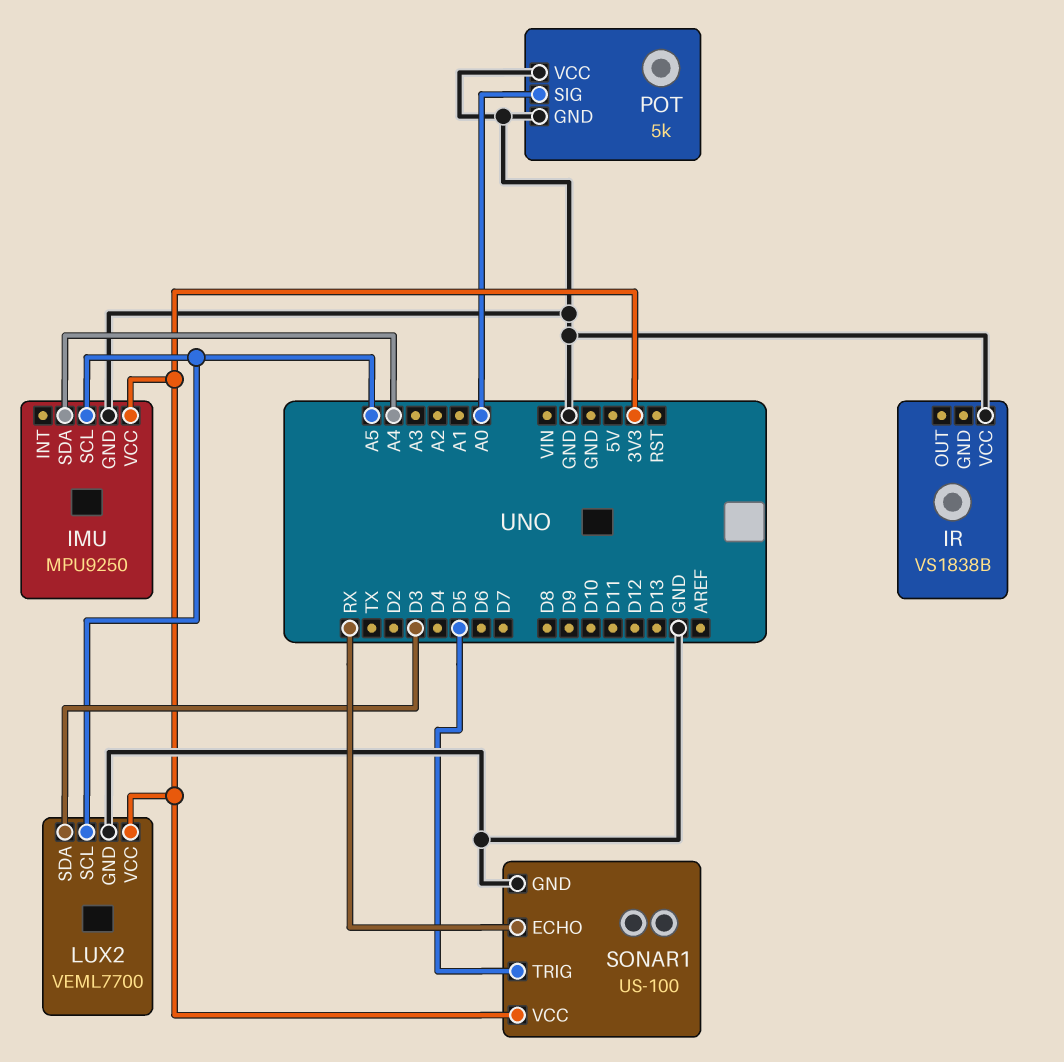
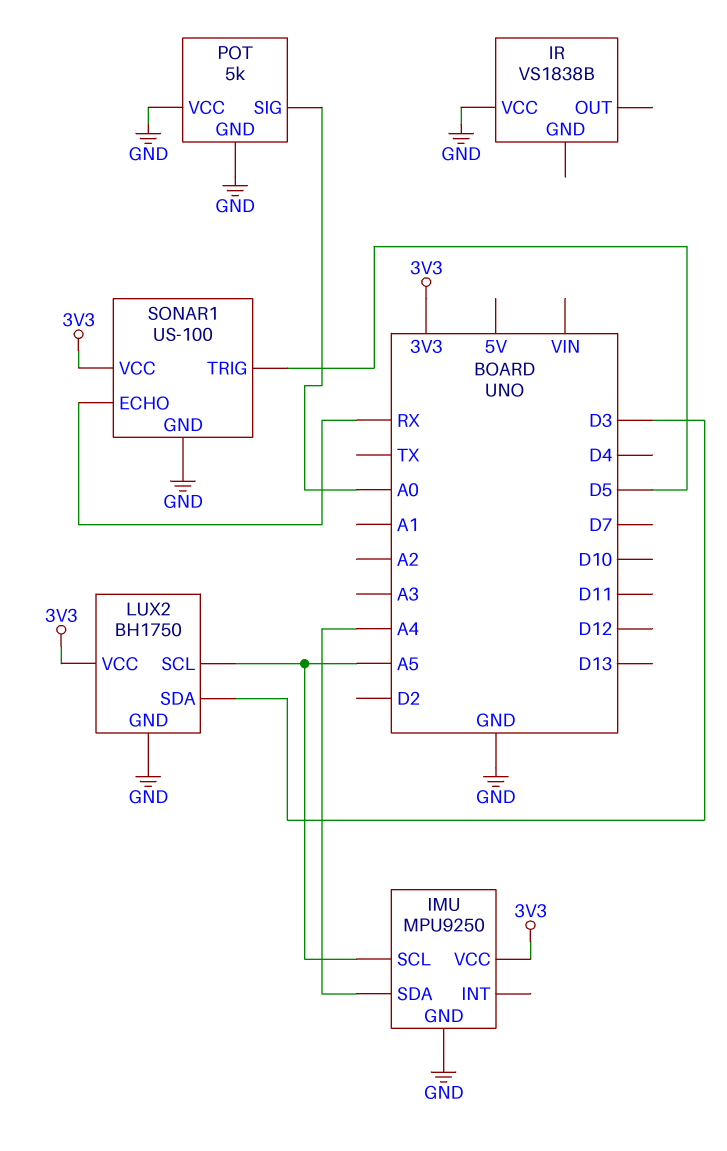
LUX2: VEML7700 -> BH1750

